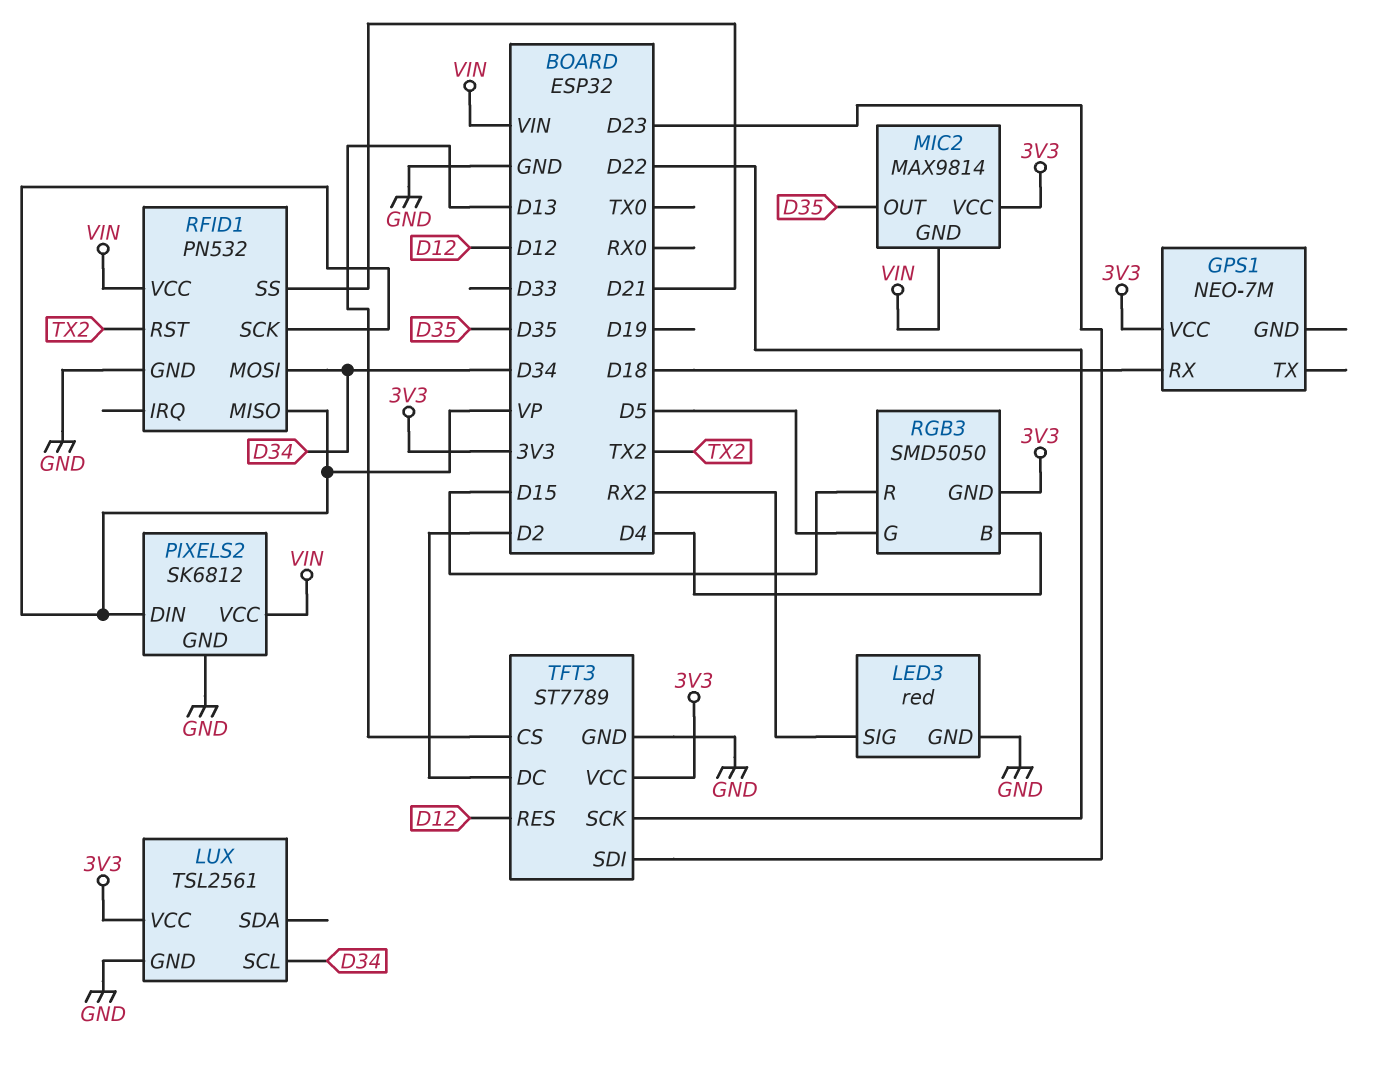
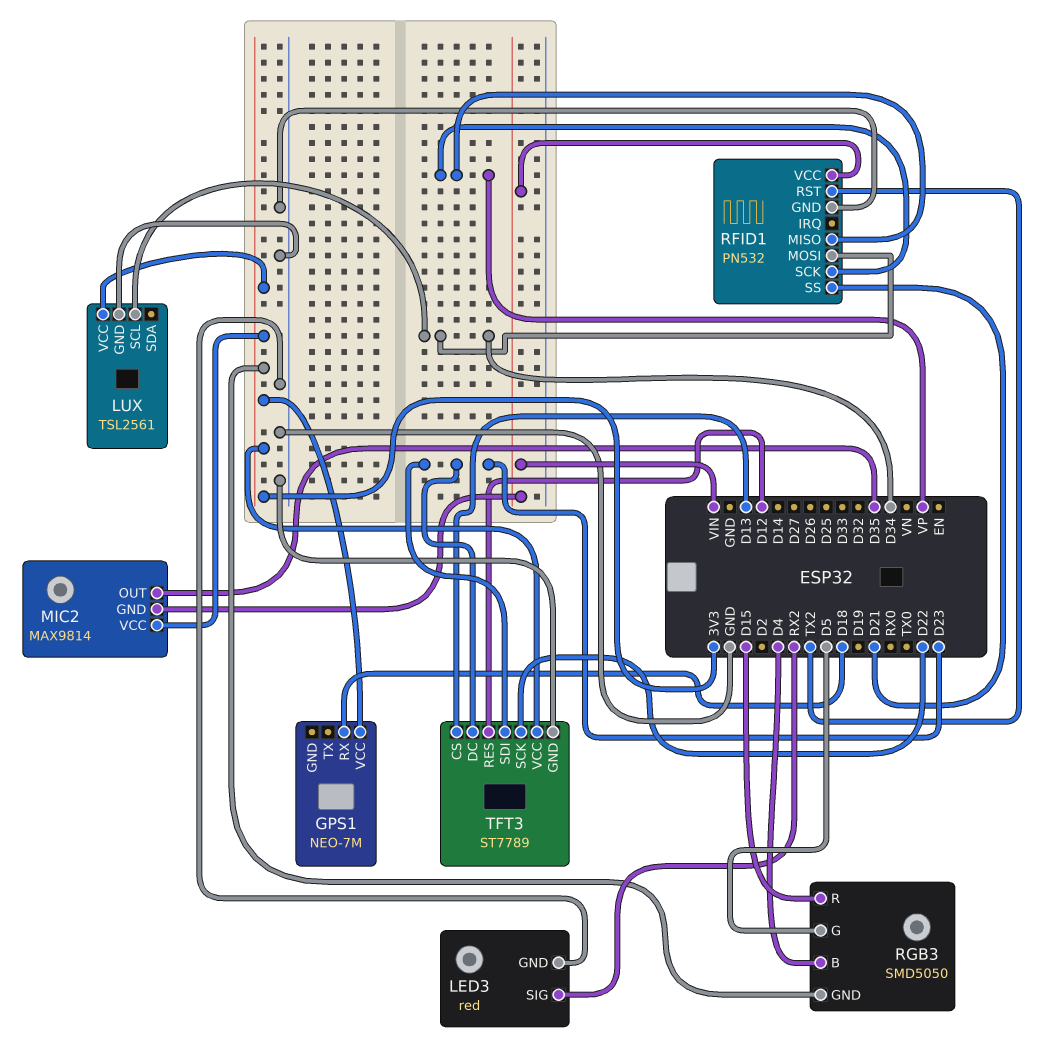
PIXELS2: SK6812 -> none
PIXELS2 pin DIN: VP -> none
PIXELS2 pin GND: GND -> none
PIXELS2 pin VCC: VIN -> none
TFT3 pin DC: D2 -> D23

